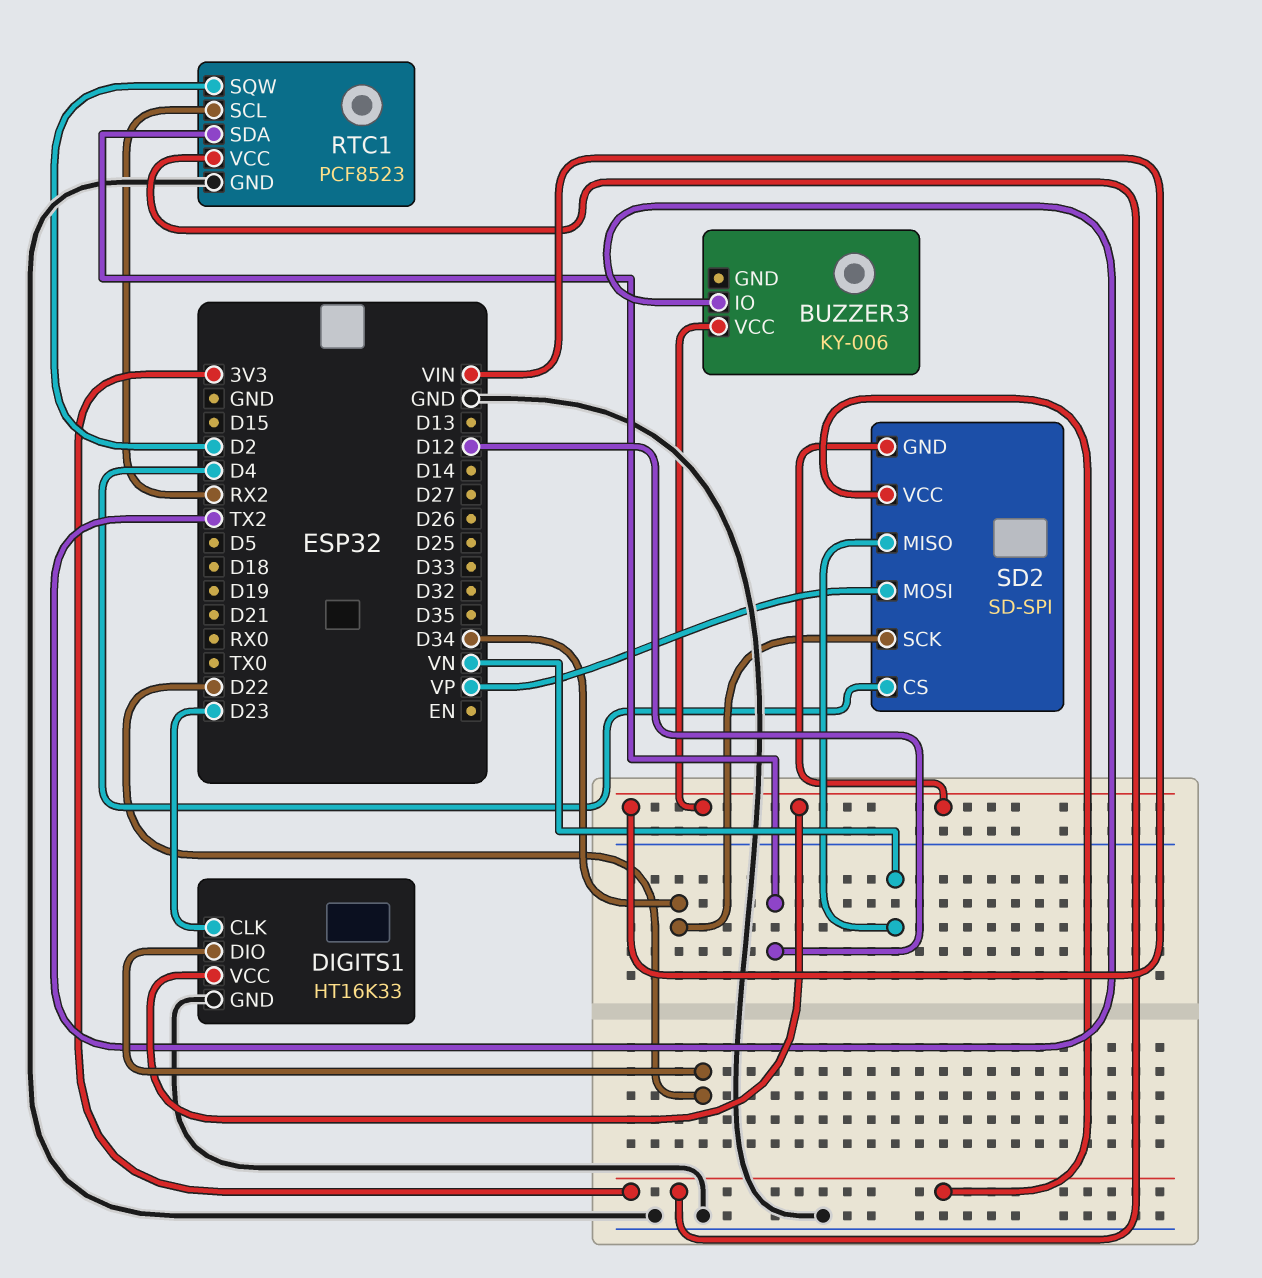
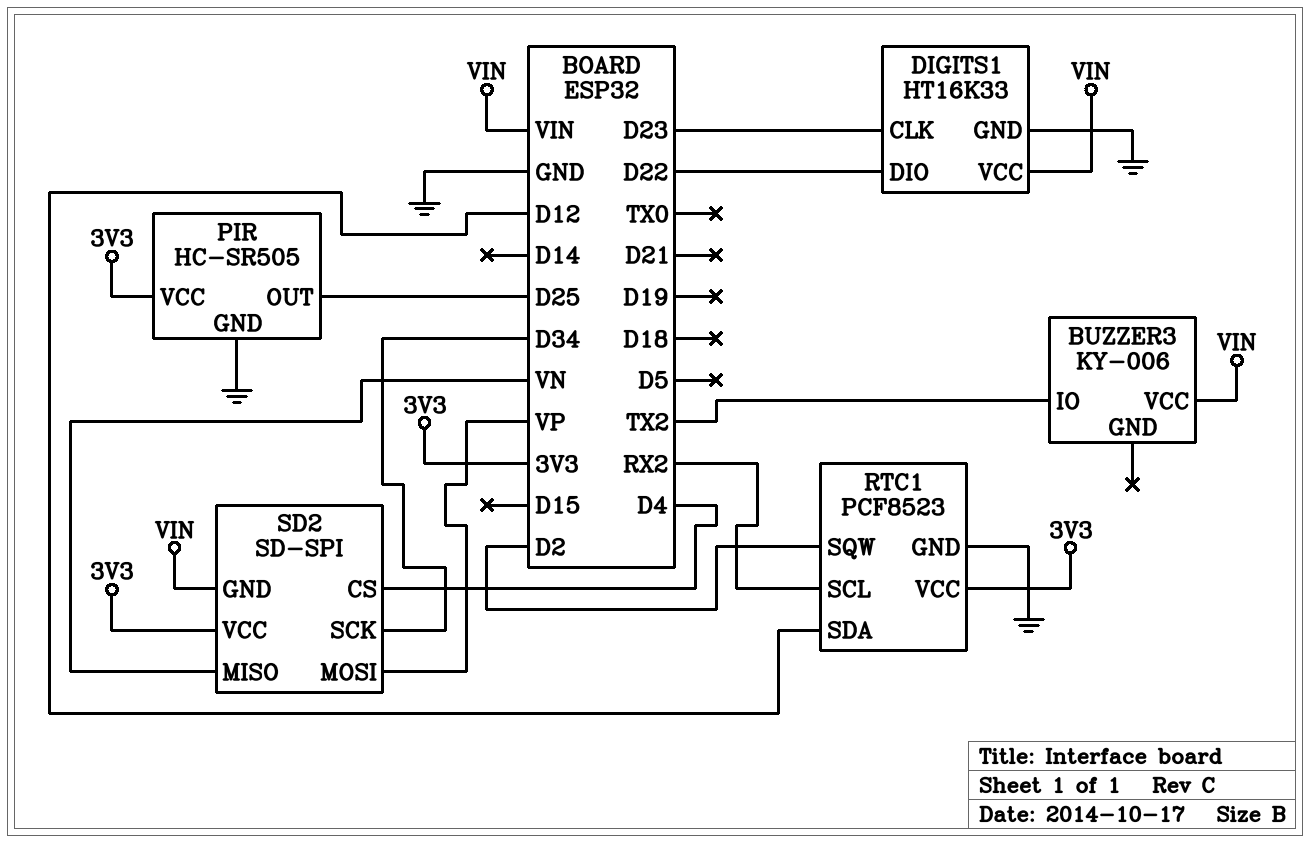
PIR: none -> HC-SR505
PIR pin GND: none -> GND
PIR pin OUT: none -> D25
PIR pin VCC: none -> 3V3

